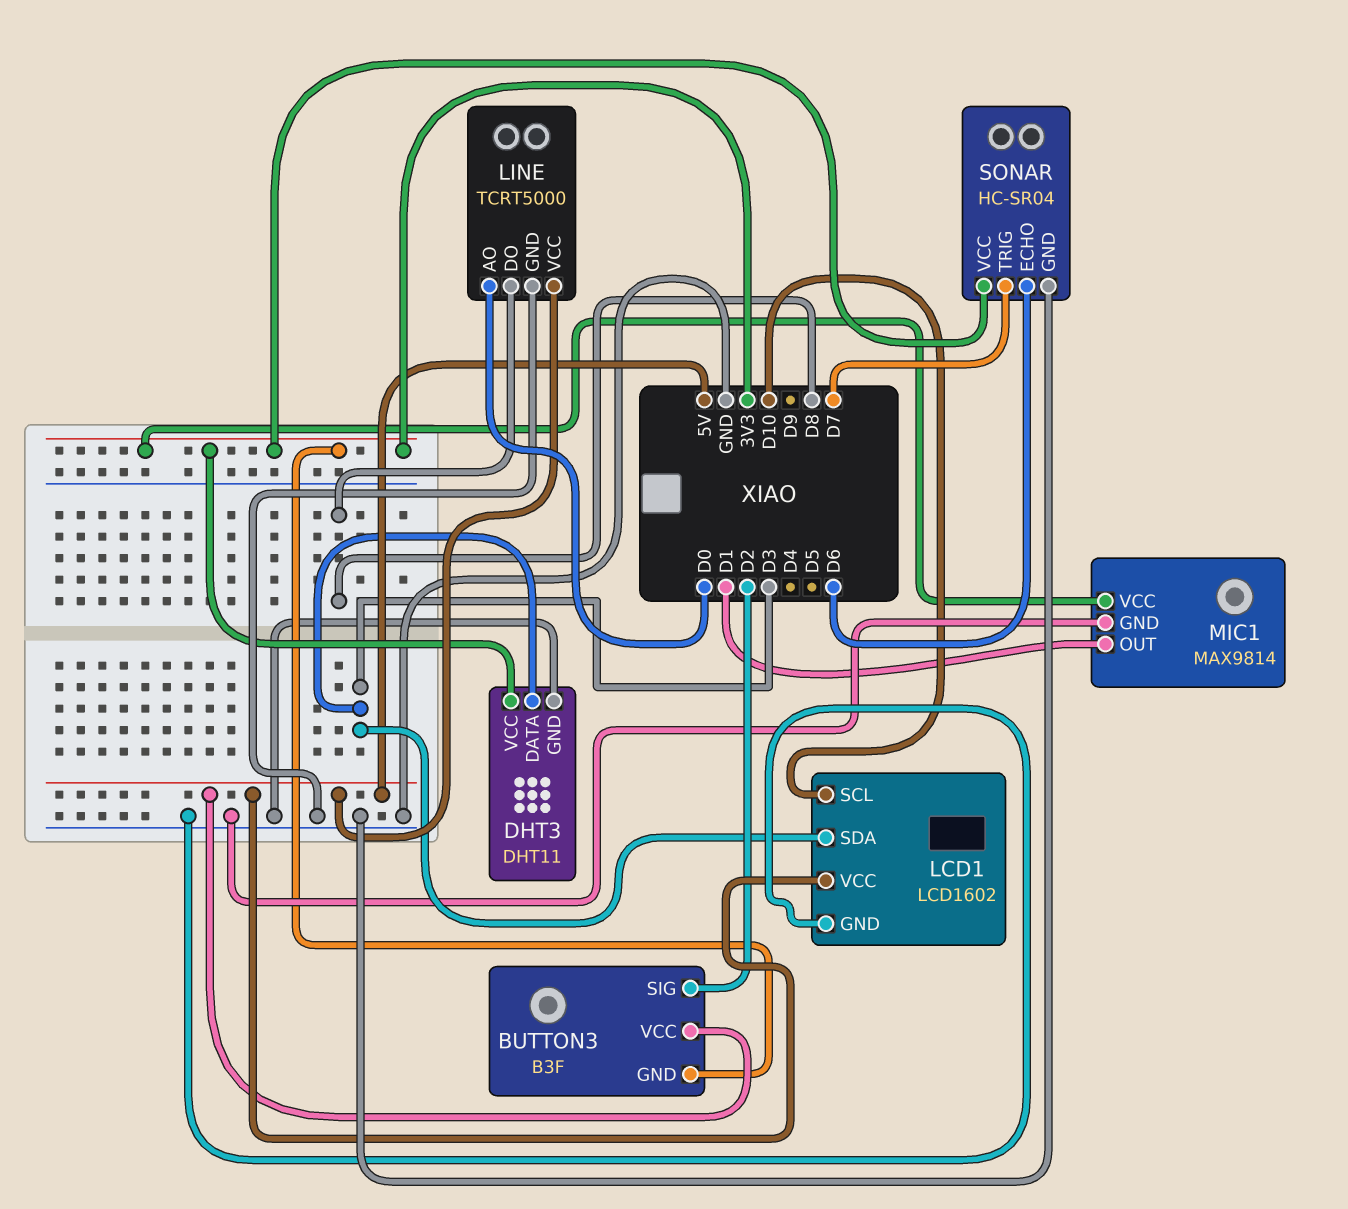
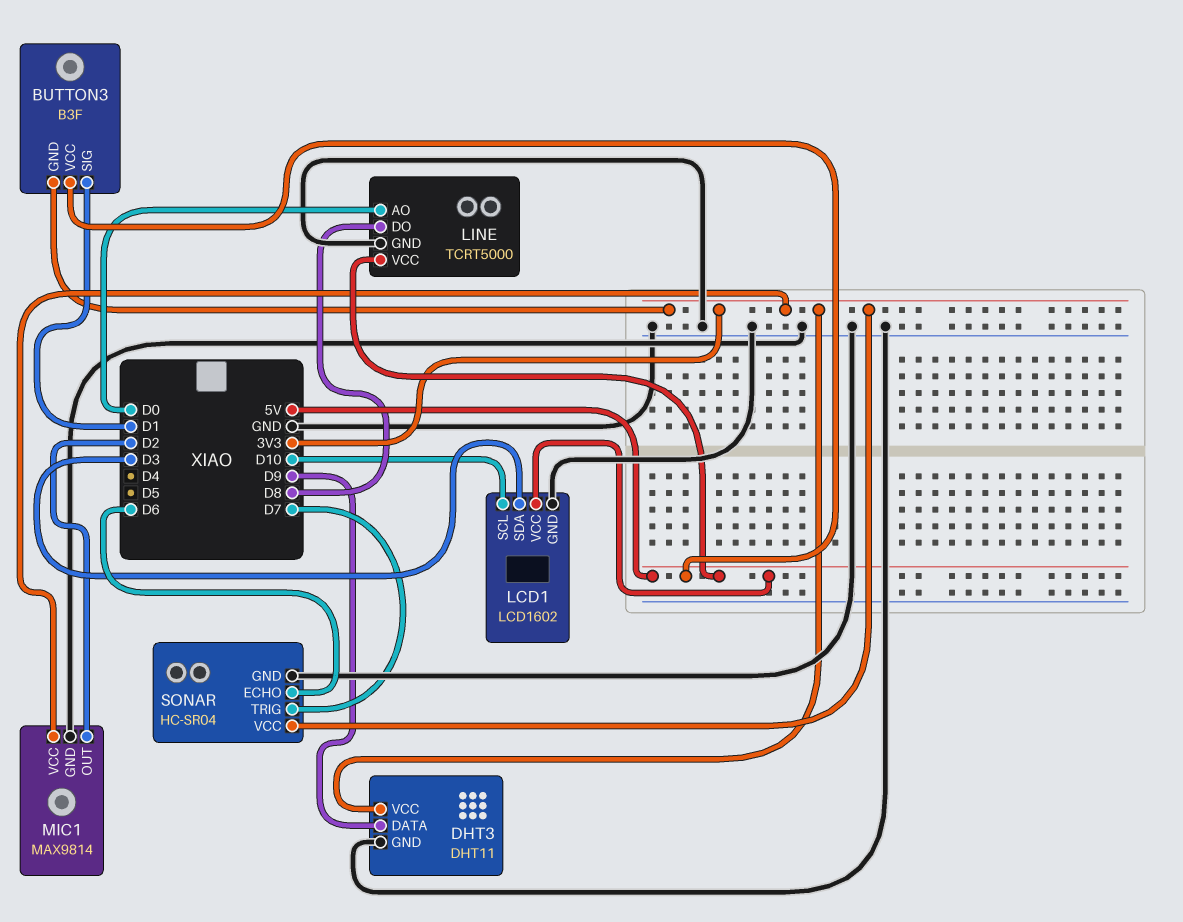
BUTTON3 pin SIG: D2 -> D1
DHT3 pin DATA: D3 -> D9
MIC1 pin OUT: D1 -> D2

